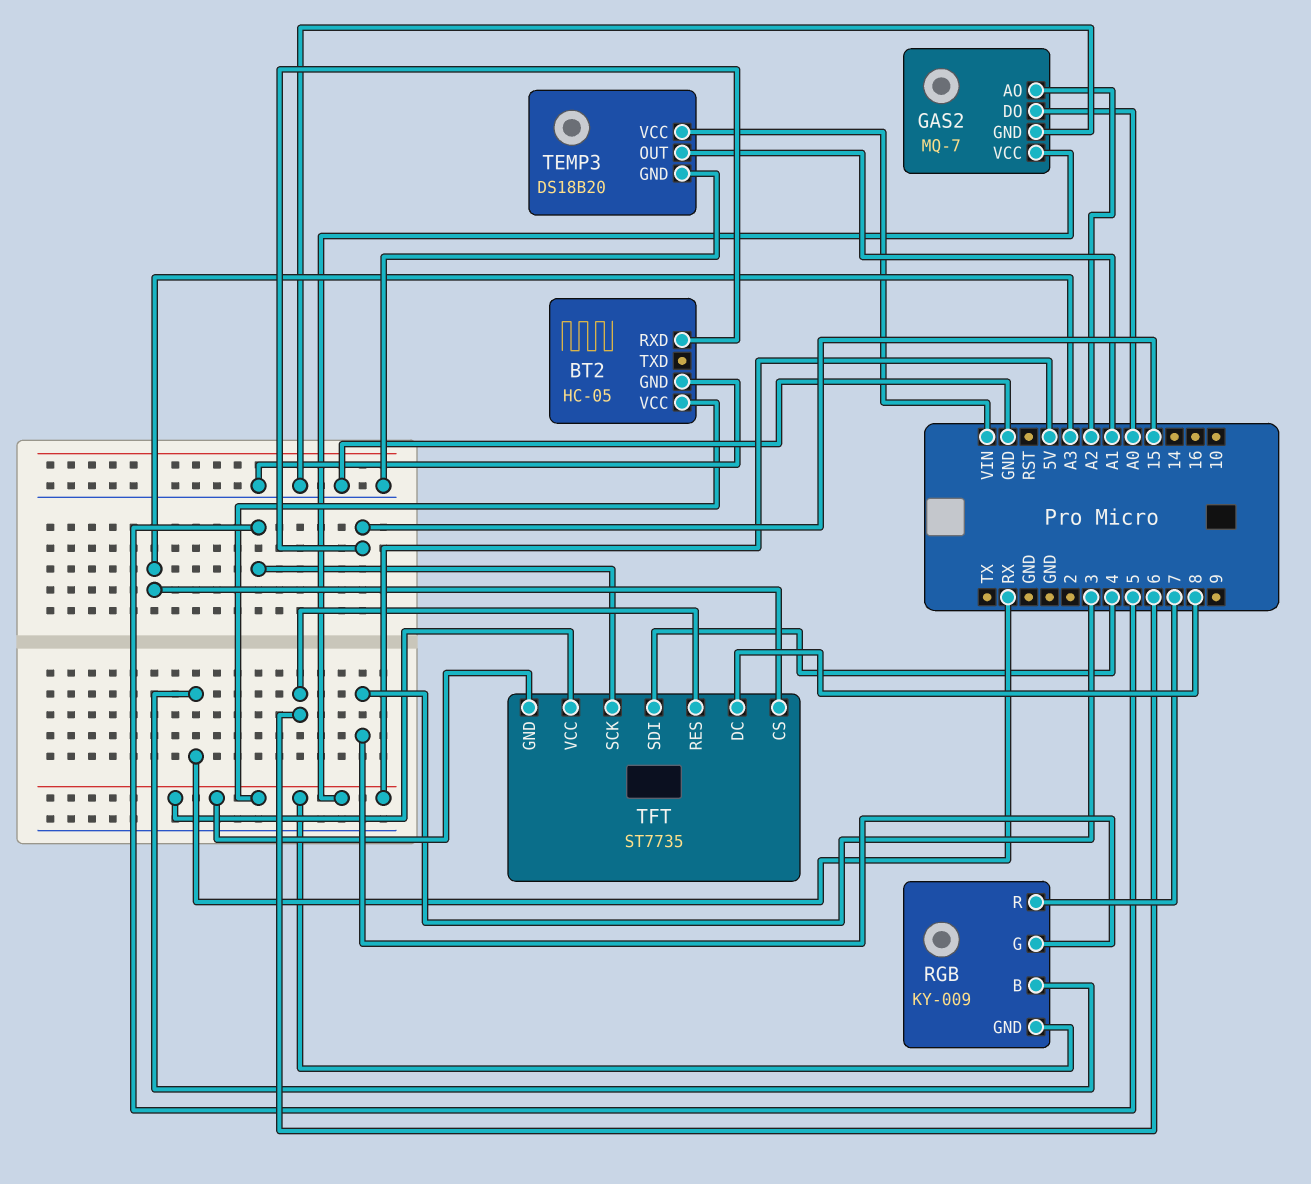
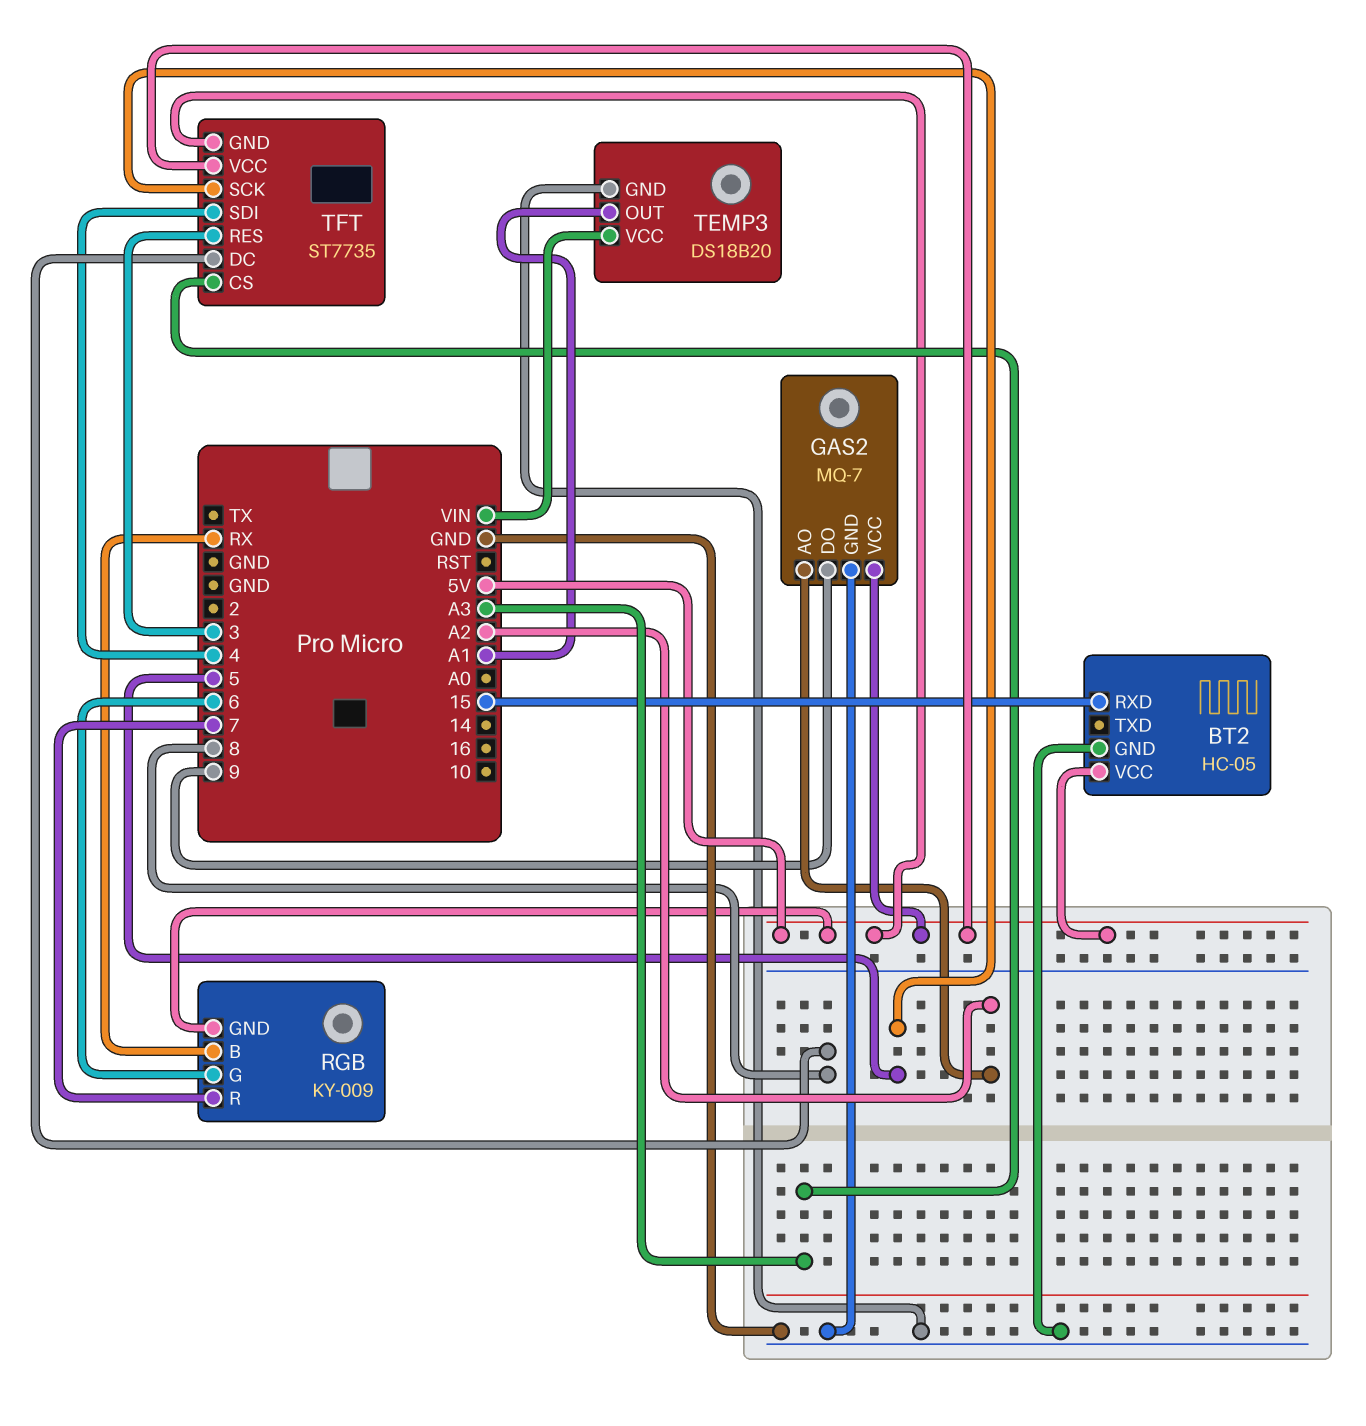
GAS2 pin DO: A0 -> 9
RGB pin G: 3 -> 6
TFT pin RES: 6 -> 3

